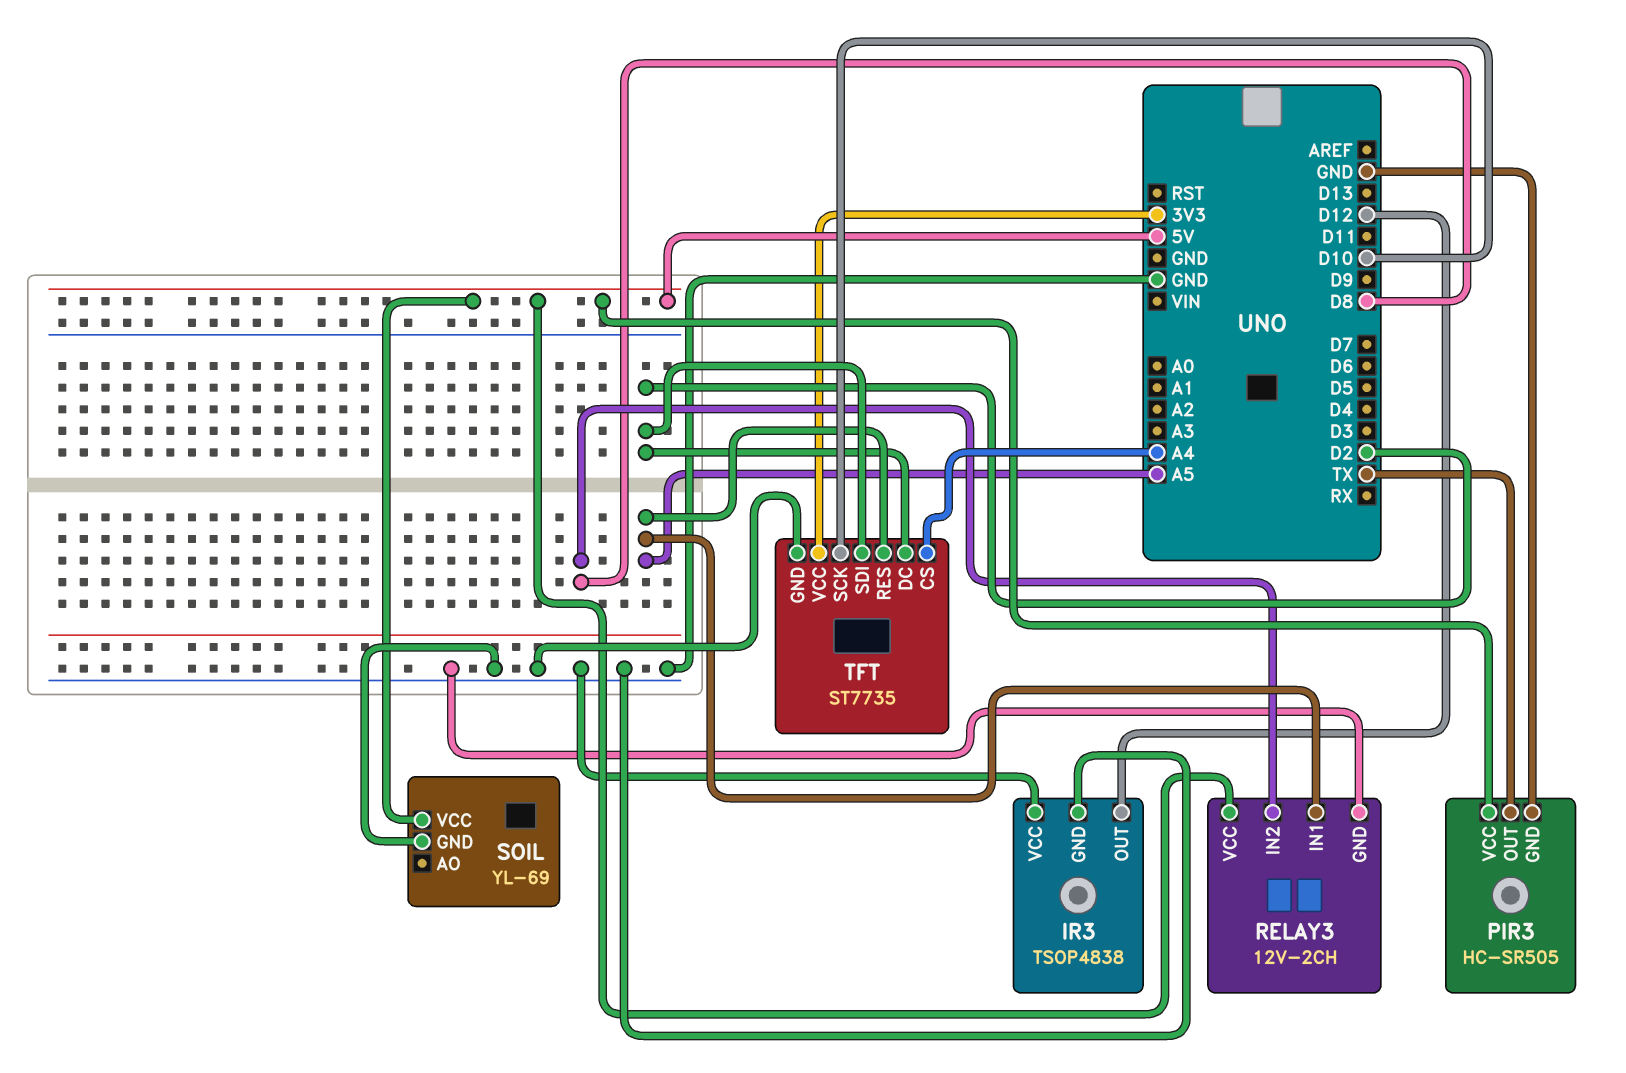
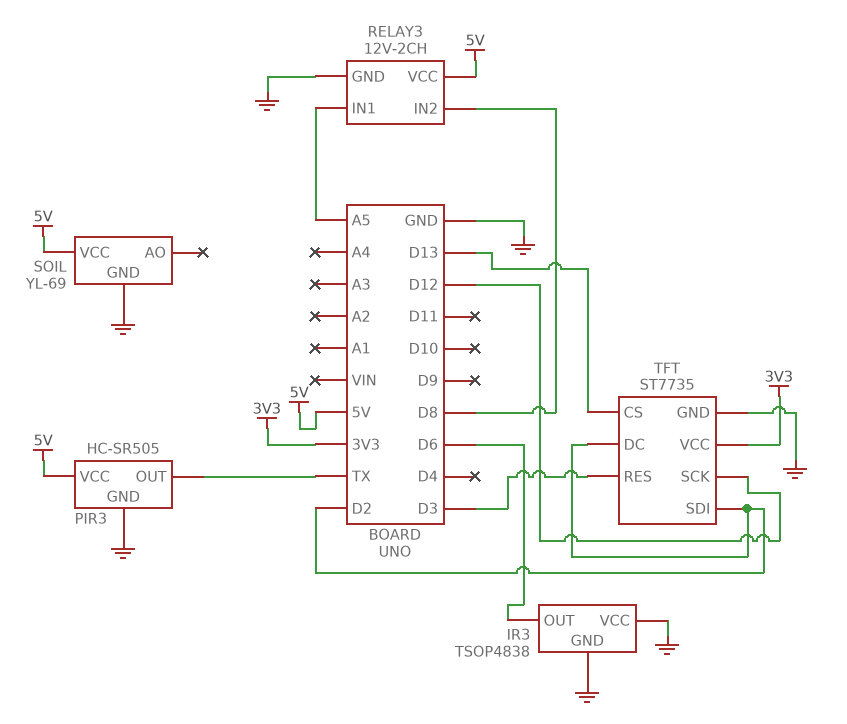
IR3 pin OUT: D12 -> D6
TFT pin CS: A4 -> D13
TFT pin RES: A5 -> D3
TFT pin SCK: D10 -> D12

